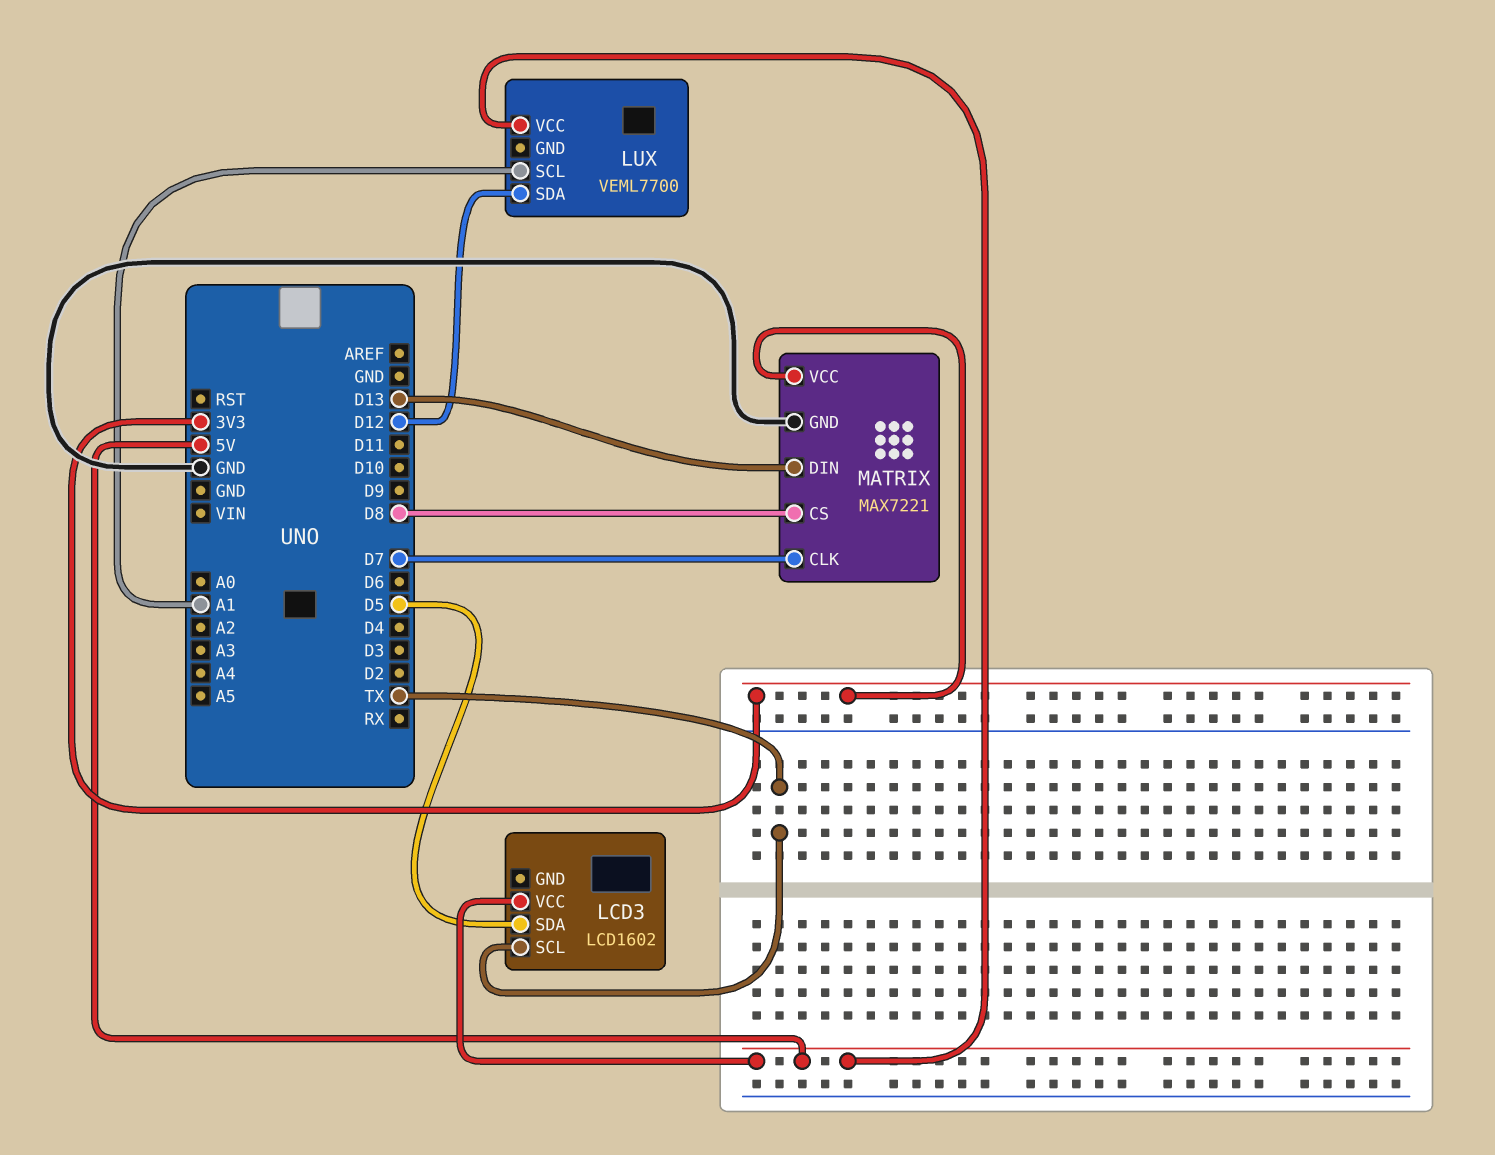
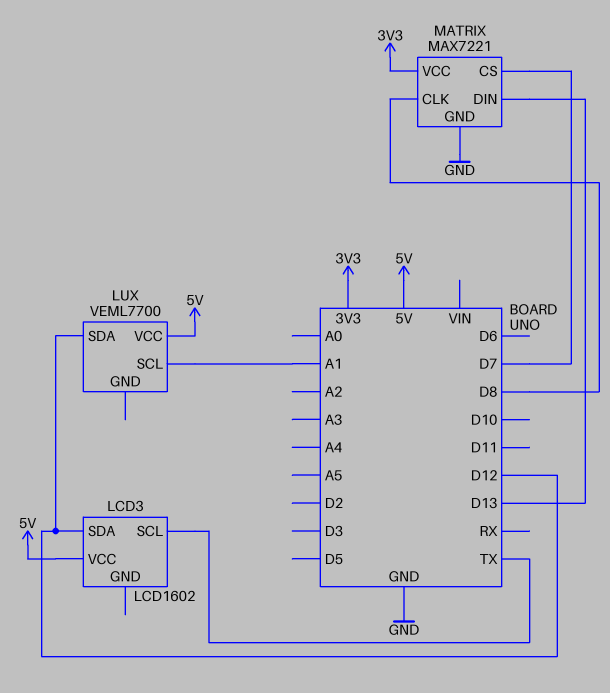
LCD3 pin SDA: D5 -> D12
MATRIX pin CLK: D7 -> D8
MATRIX pin CS: D8 -> D7

